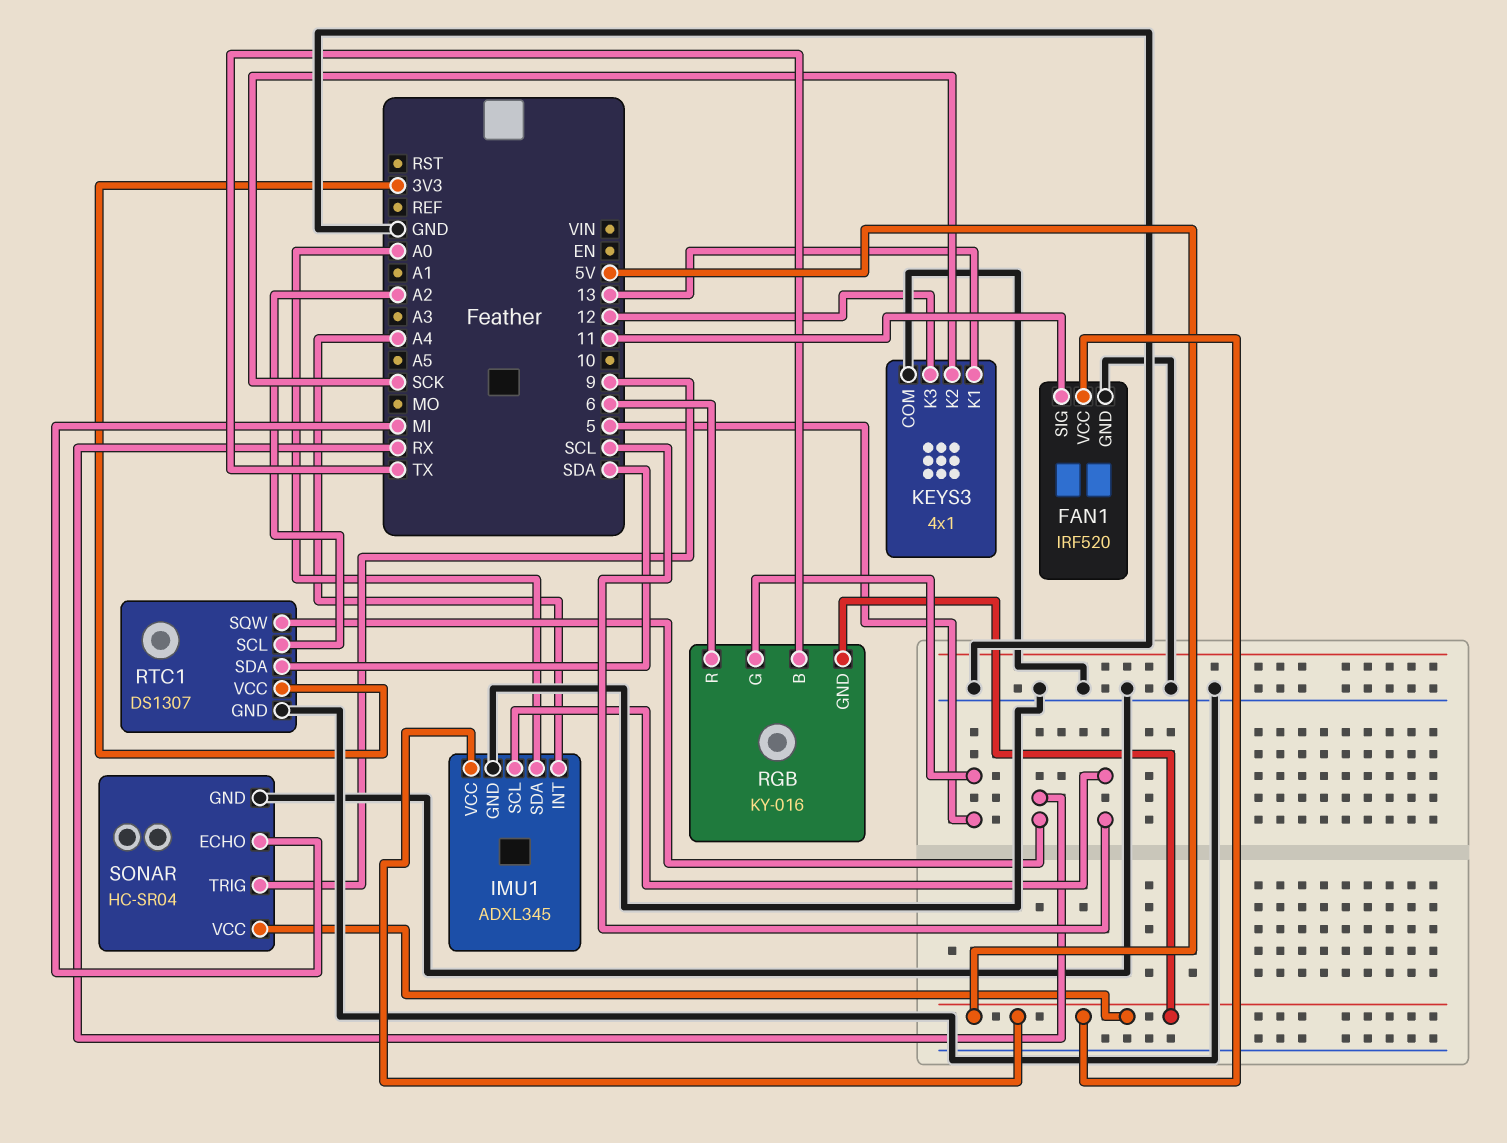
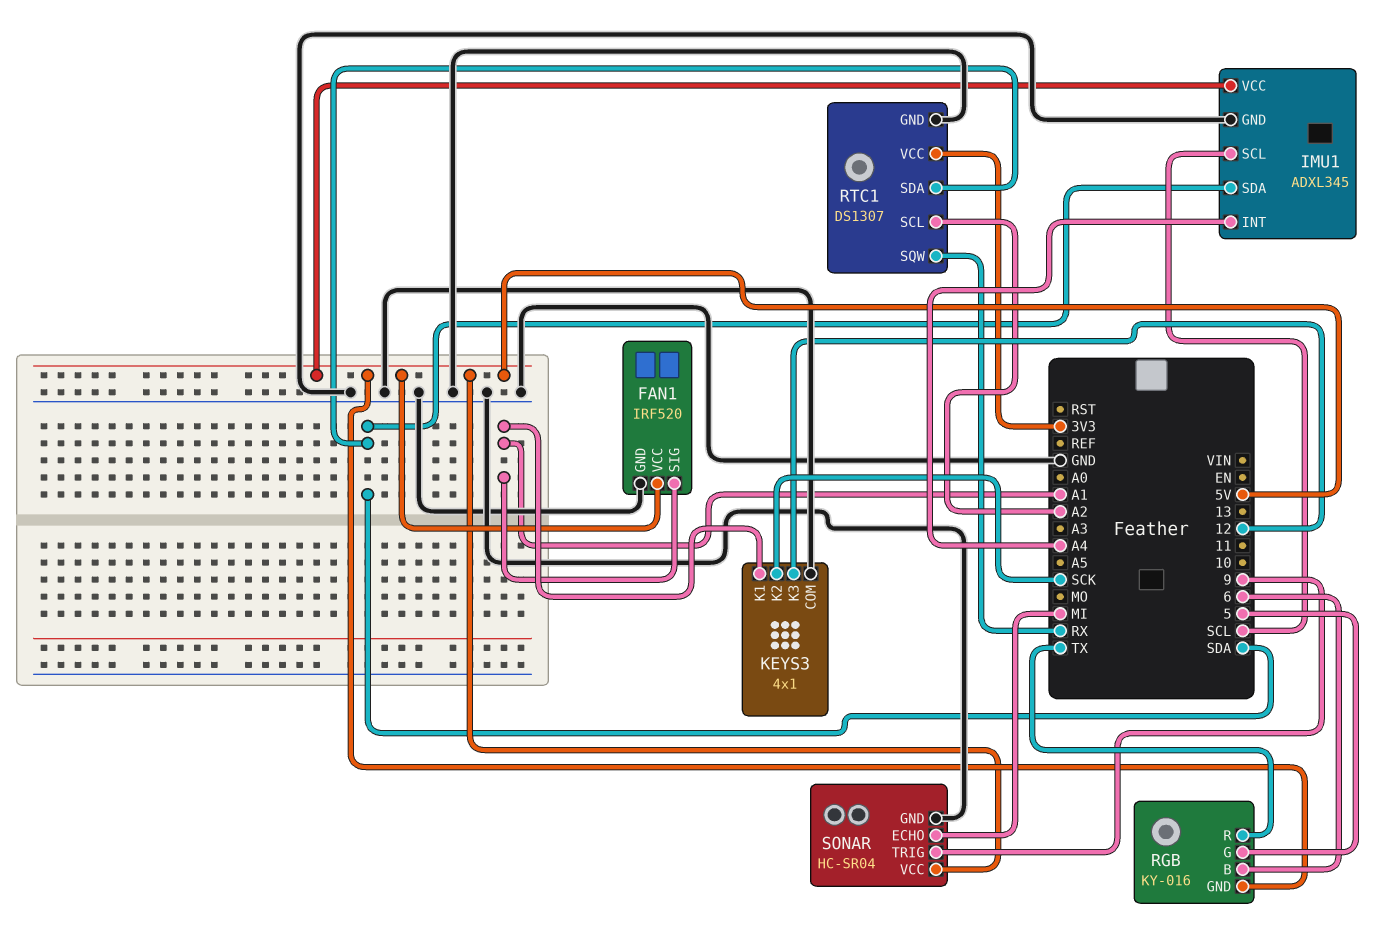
FAN1 pin SIG: 11 -> A1
IMU1 pin SDA: A0 -> SDA
KEYS3 pin K1: 13 -> A1
RGB pin B: TX -> 6
RGB pin R: 6 -> TX

